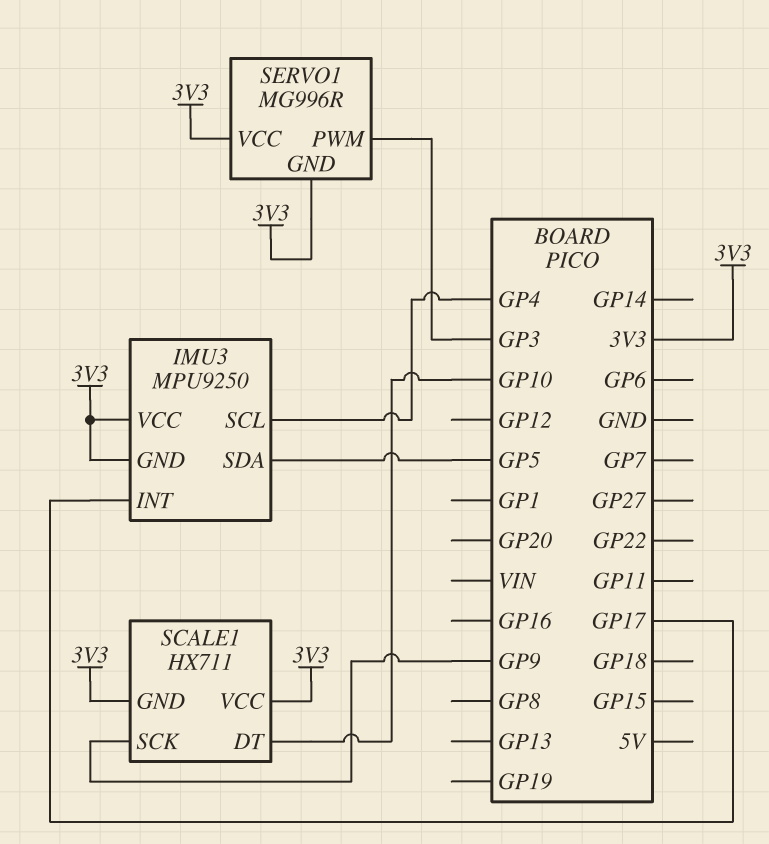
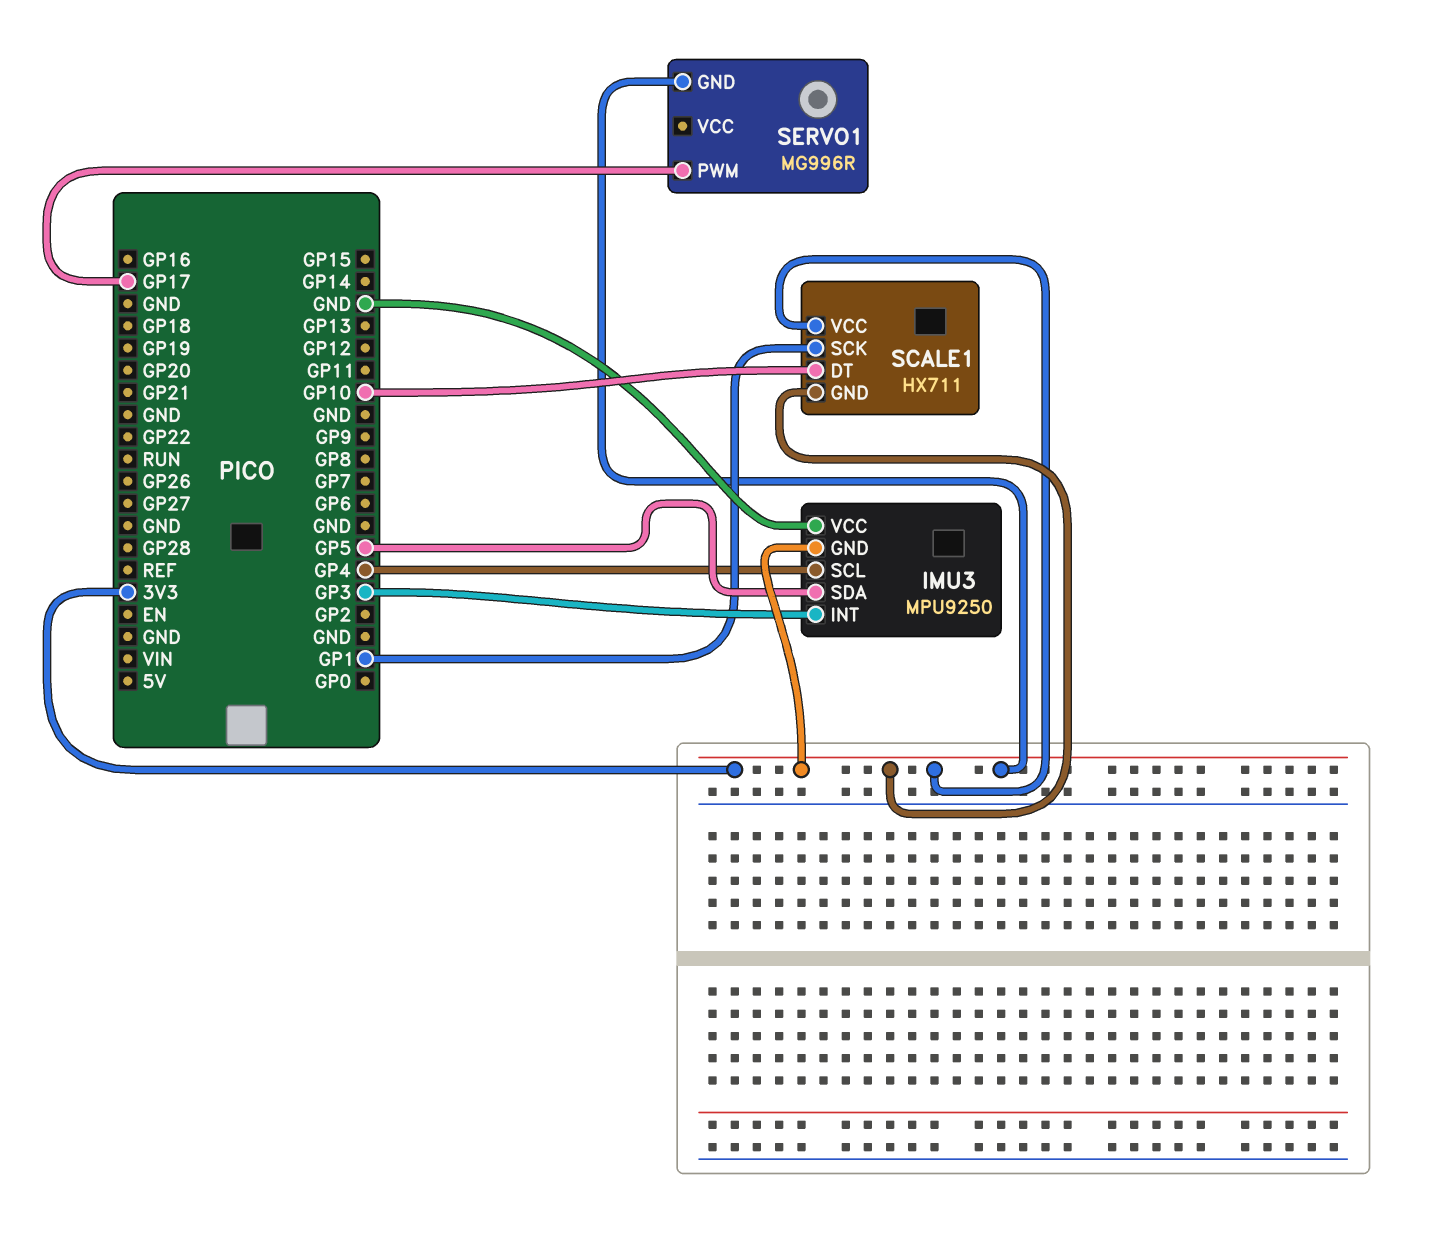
IMU3 pin INT: GP17 -> GP3
IMU3 pin VCC: 3V3 -> GND
SCALE1 pin SCK: GP9 -> GP1
SERVO1 pin PWM: GP3 -> GP17
SERVO1 pin VCC: 3V3 -> none

